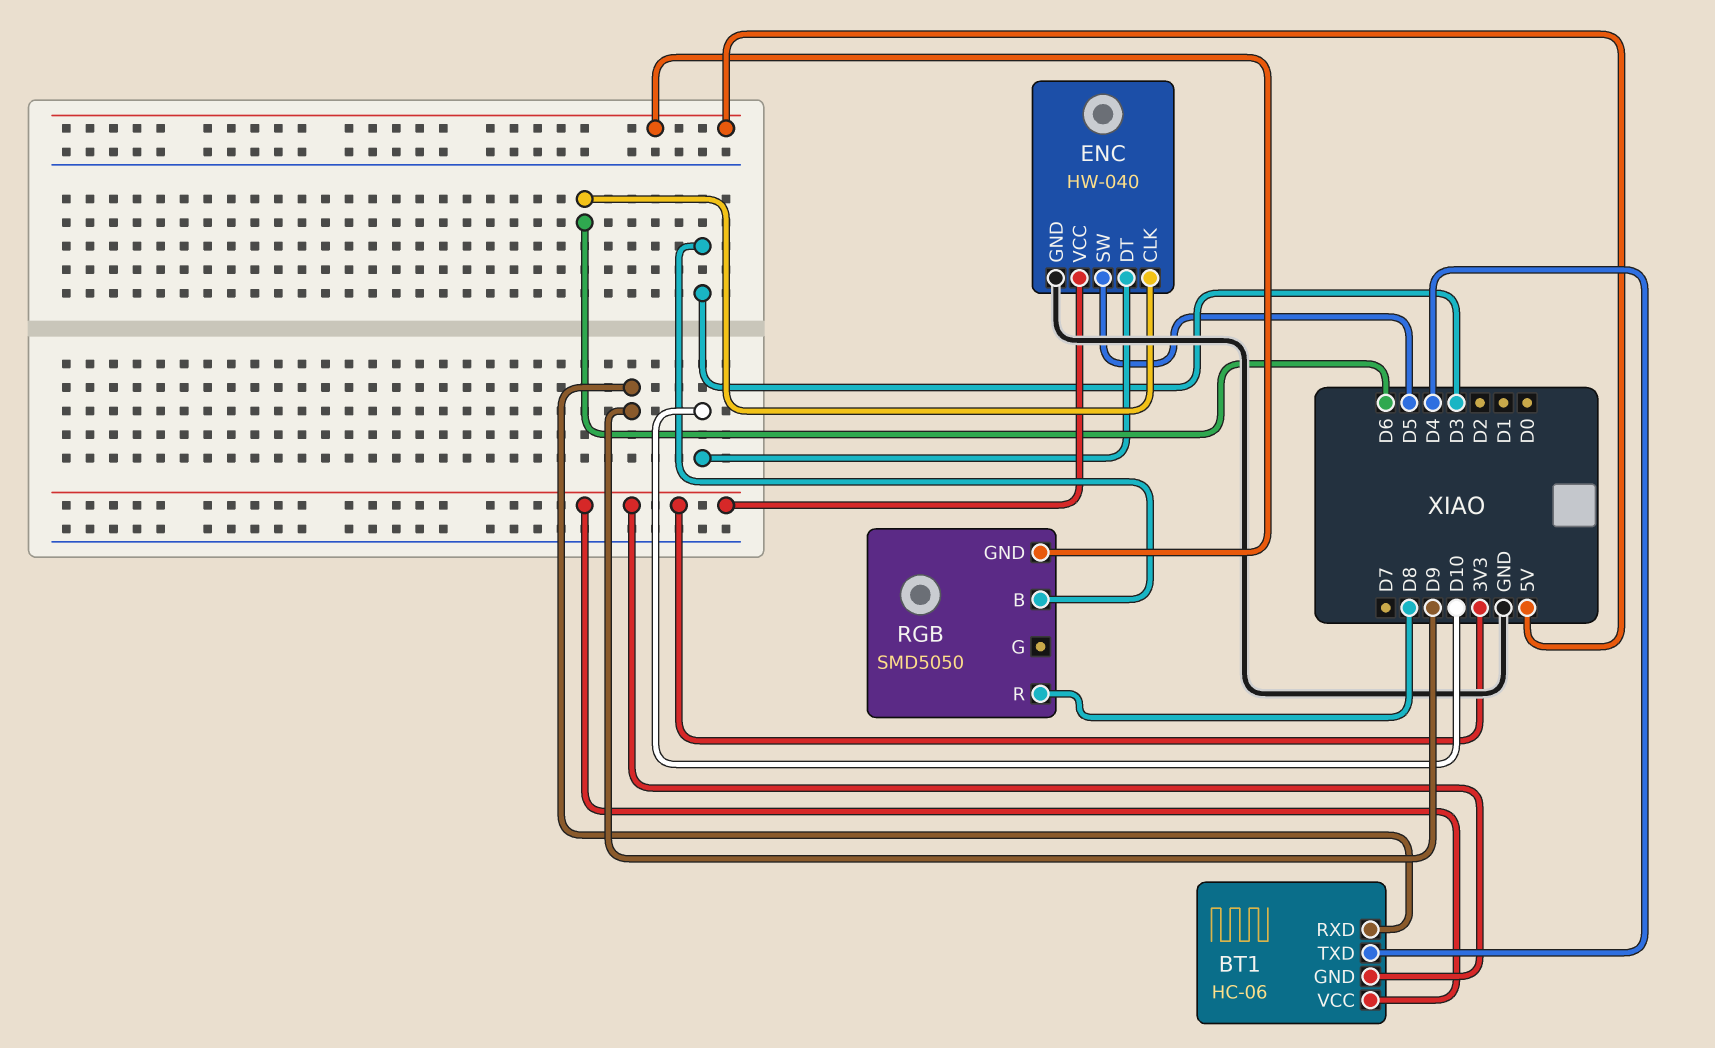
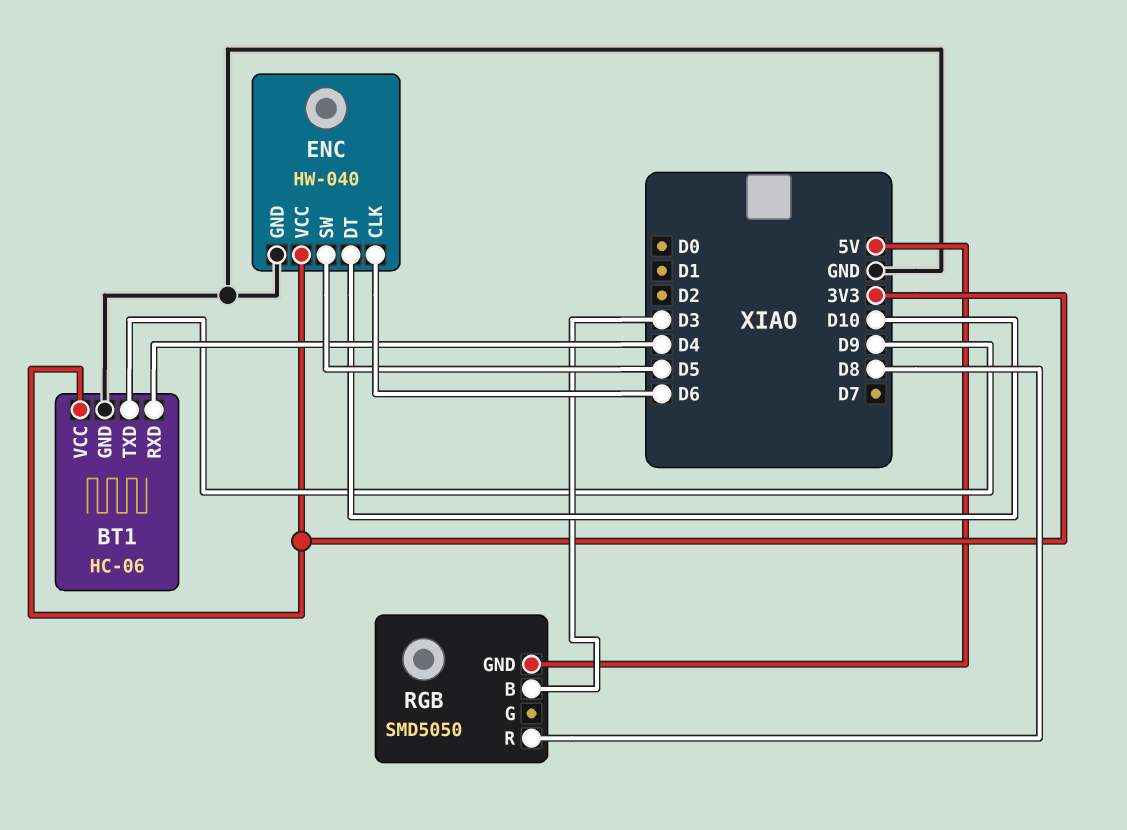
BT1 pin GND: 3V3 -> GND
BT1 pin RXD: D9 -> D4
BT1 pin TXD: D4 -> D9

